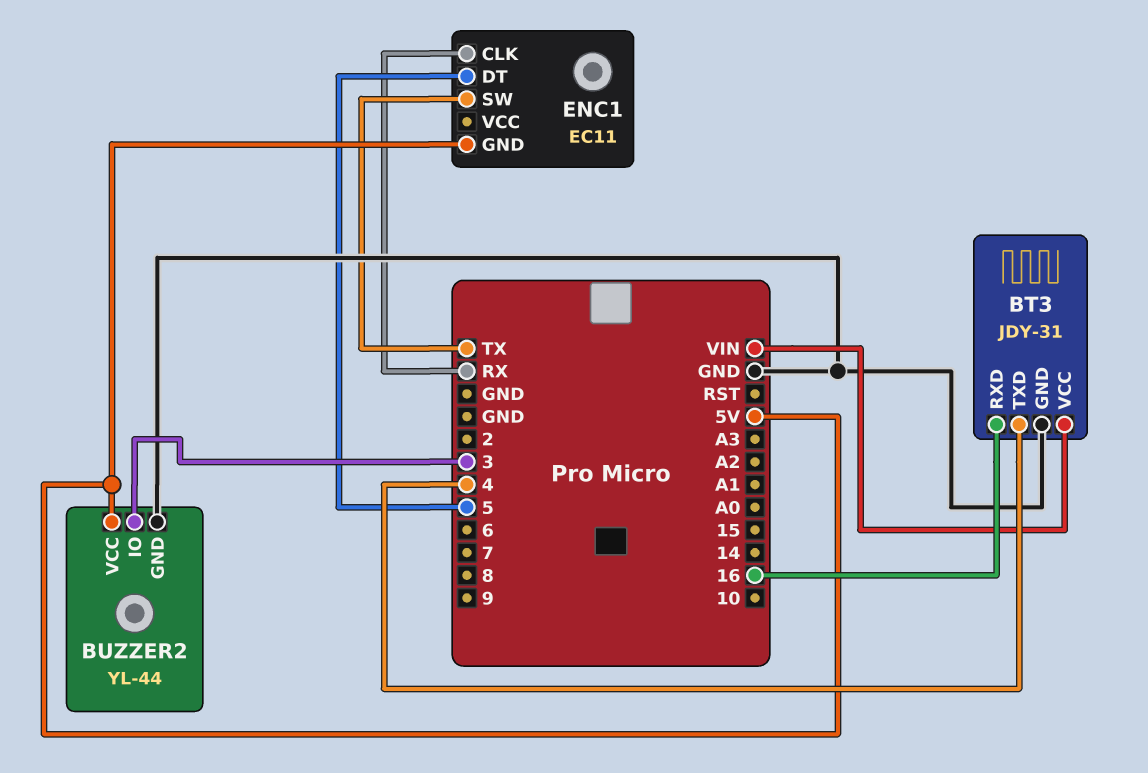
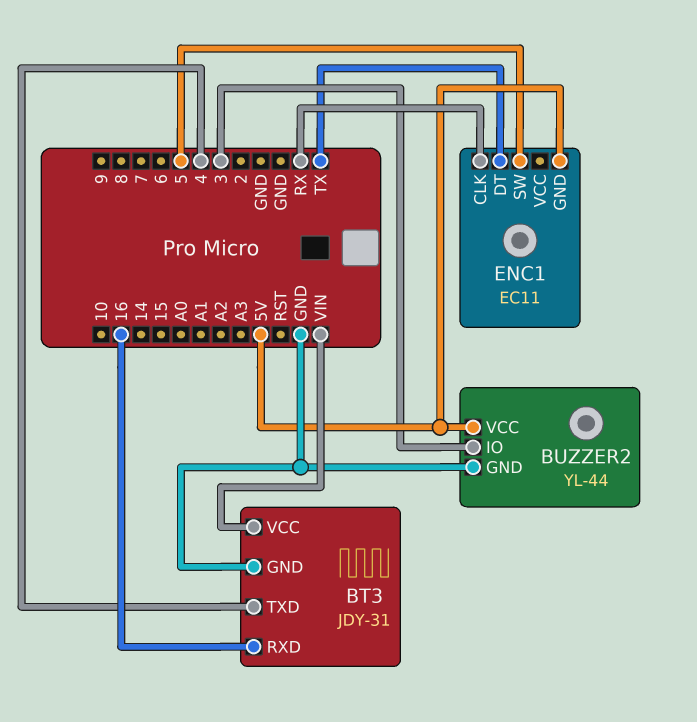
ENC1 pin DT: 5 -> TX
ENC1 pin SW: TX -> 5

